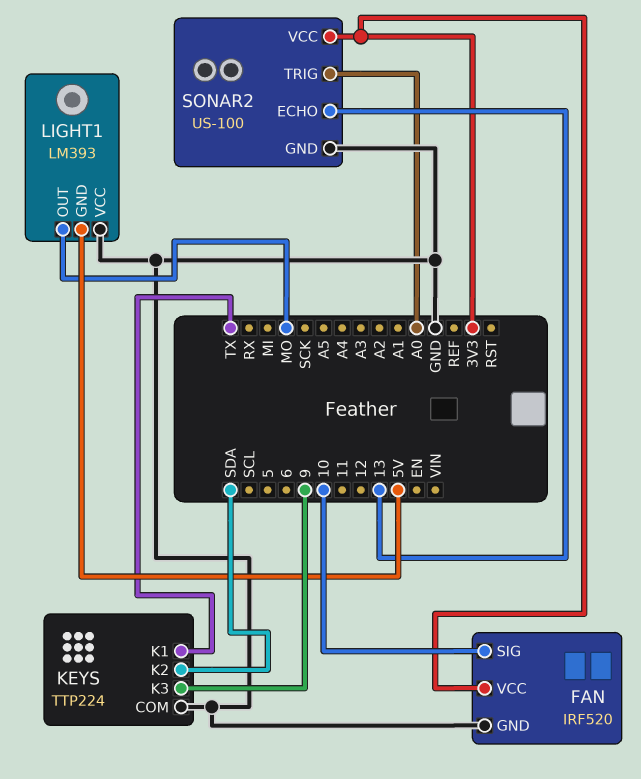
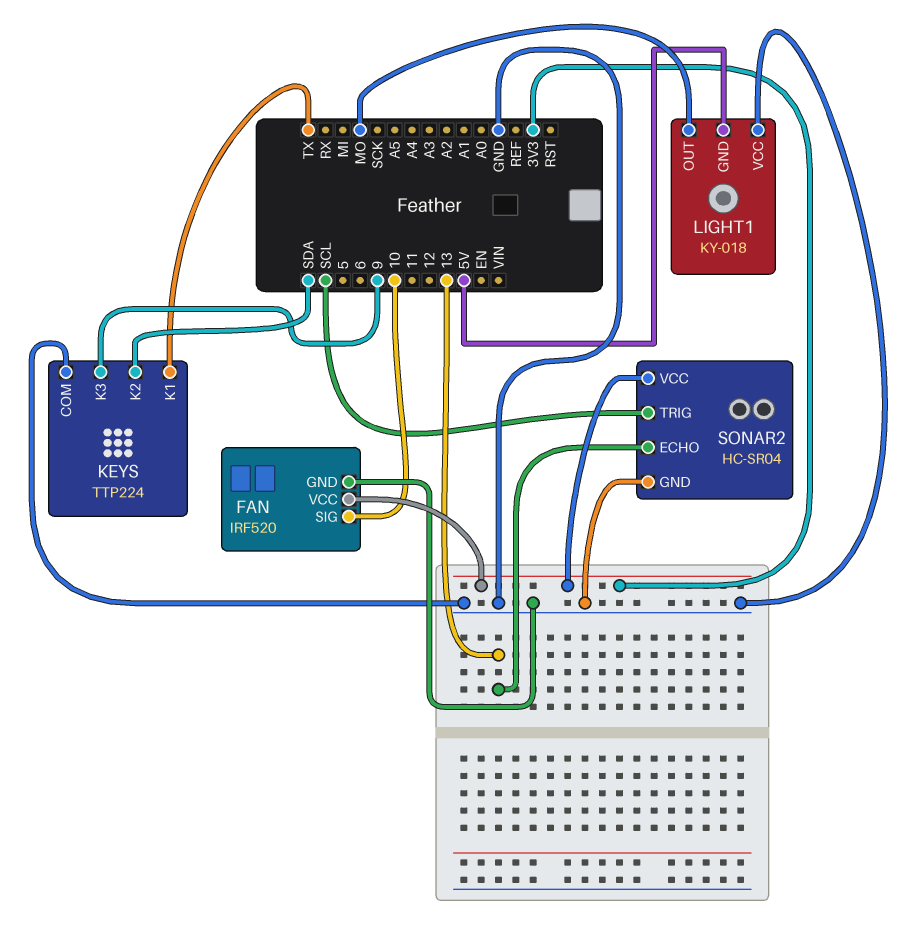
LIGHT1: LM393 -> KY-018
SONAR2: US-100 -> HC-SR04
SONAR2 pin TRIG: A0 -> SCL

